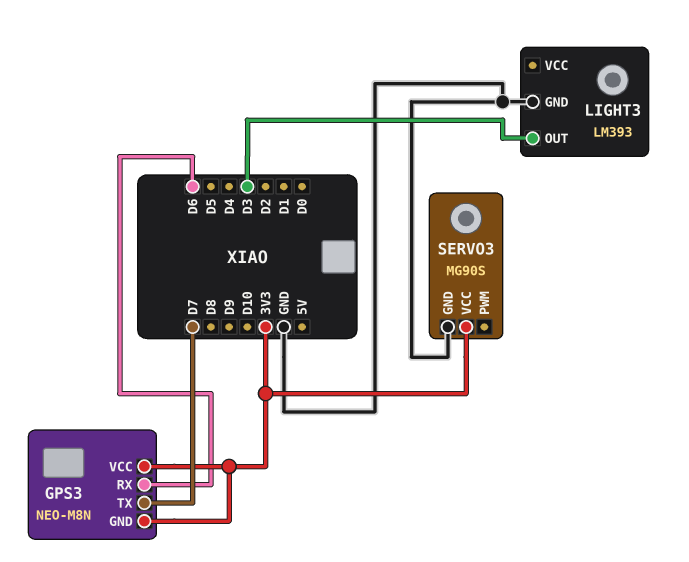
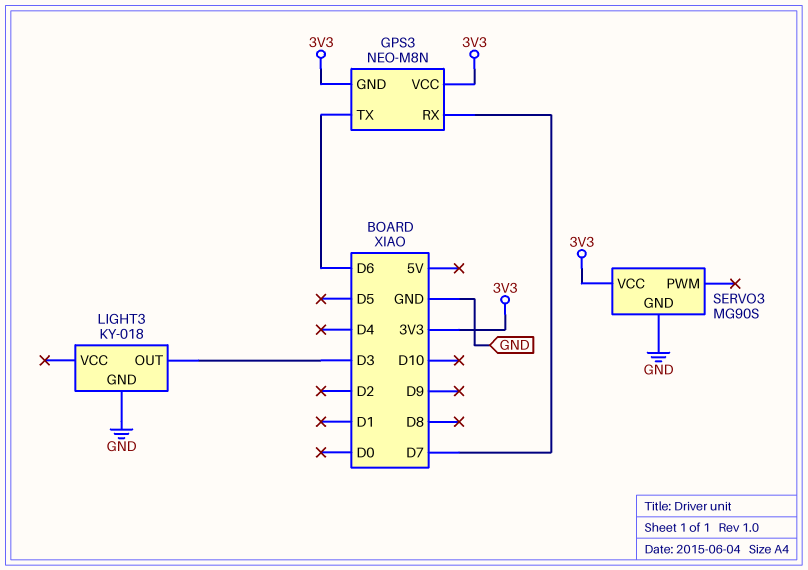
GPS3 pin RX: D6 -> D7
GPS3 pin TX: D7 -> D6
LIGHT3: LM393 -> KY-018

